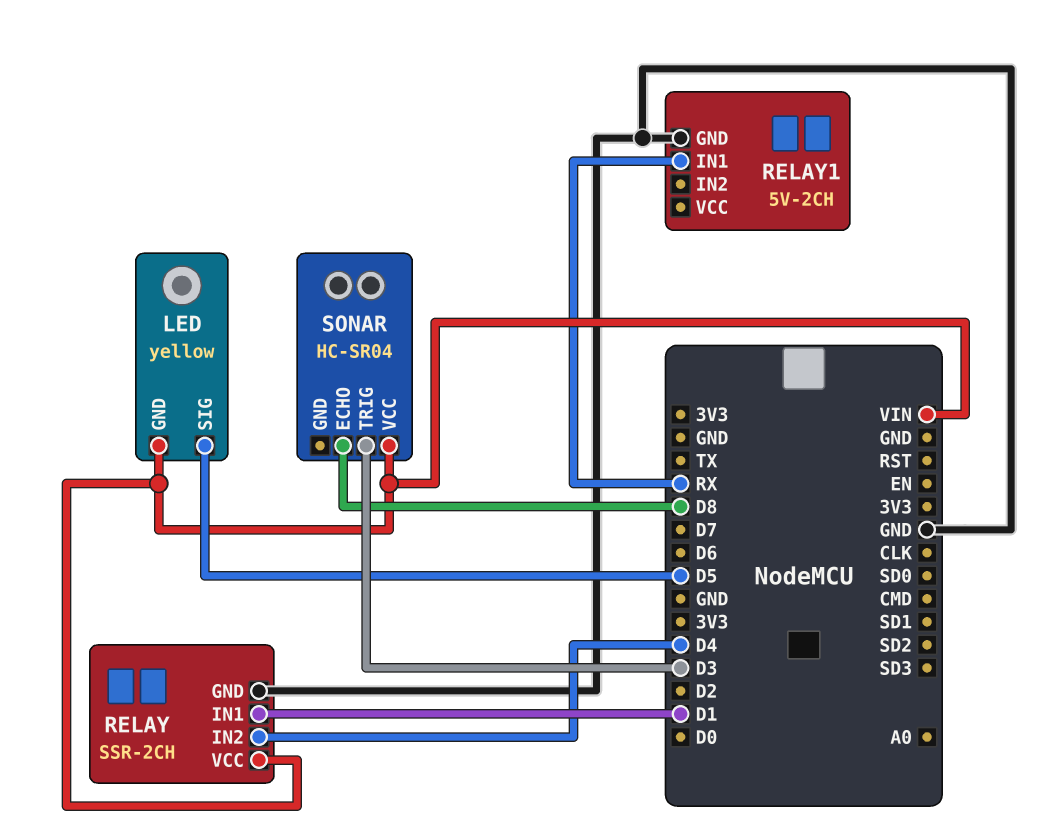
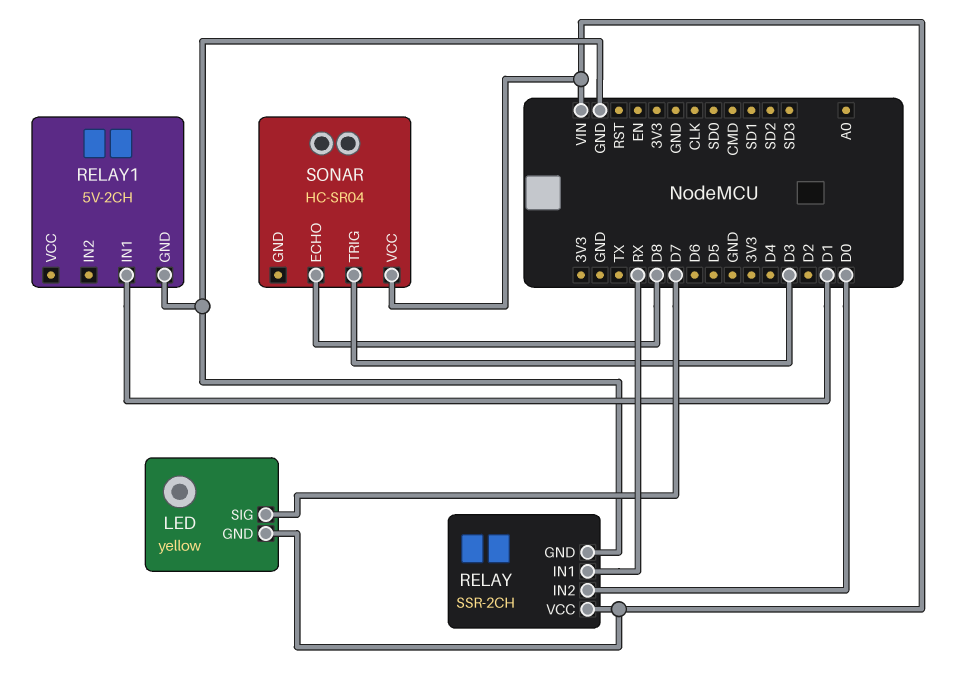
LED pin SIG: D5 -> D7
RELAY pin IN1: D1 -> RX
RELAY pin IN2: D4 -> D0
RELAY1 pin IN1: RX -> D1

